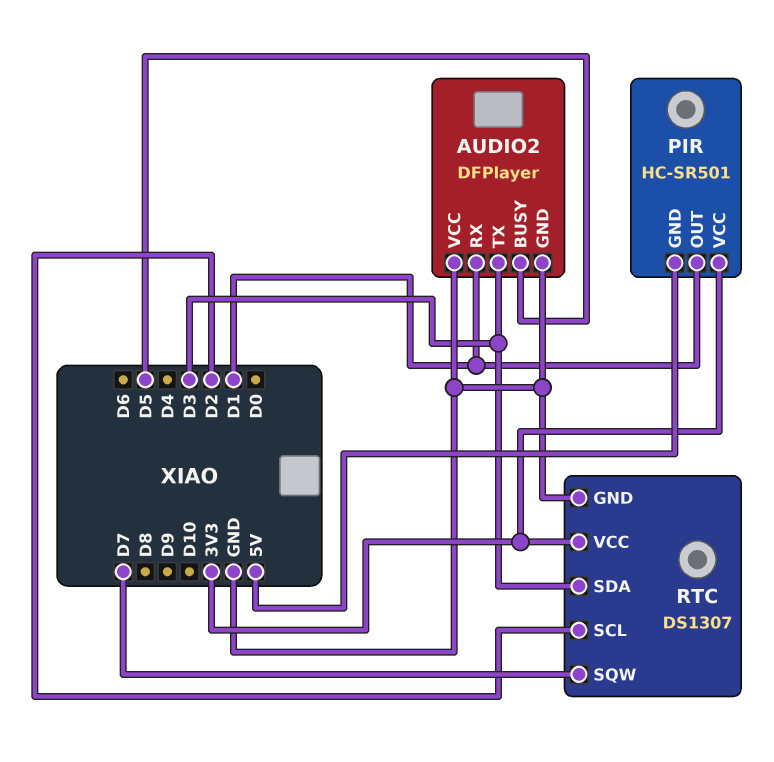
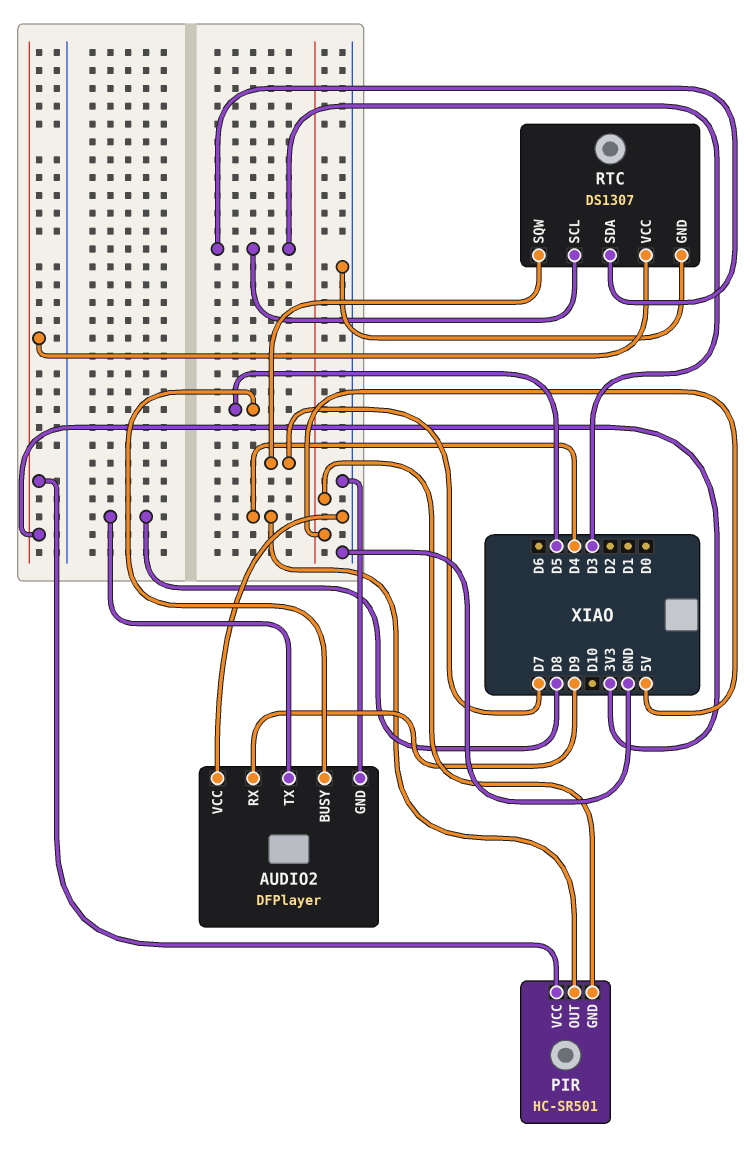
AUDIO2 pin RX: D1 -> D9
AUDIO2 pin TX: D3 -> D8
PIR pin OUT: D1 -> D4
RTC pin SCL: D2 -> D3

